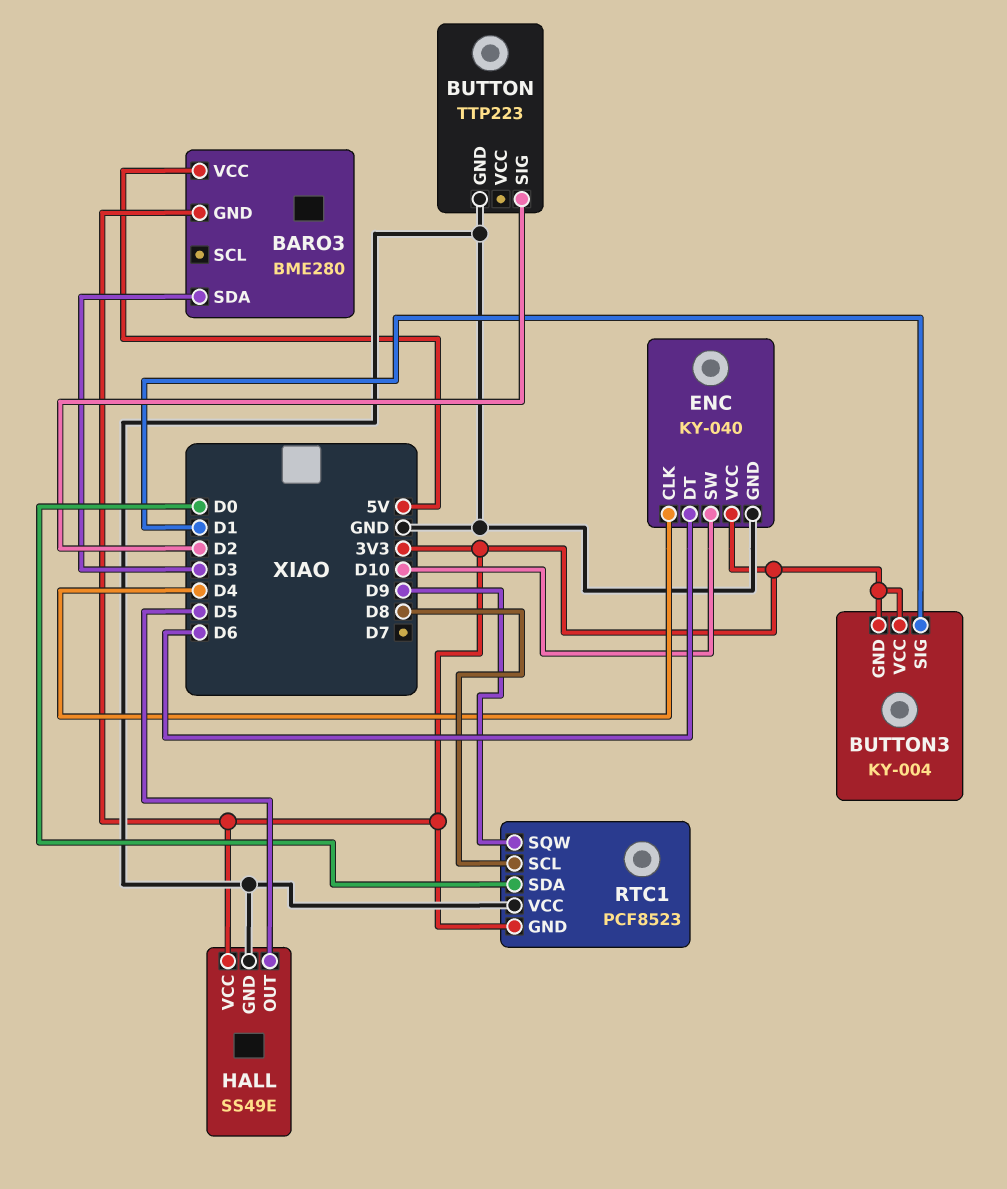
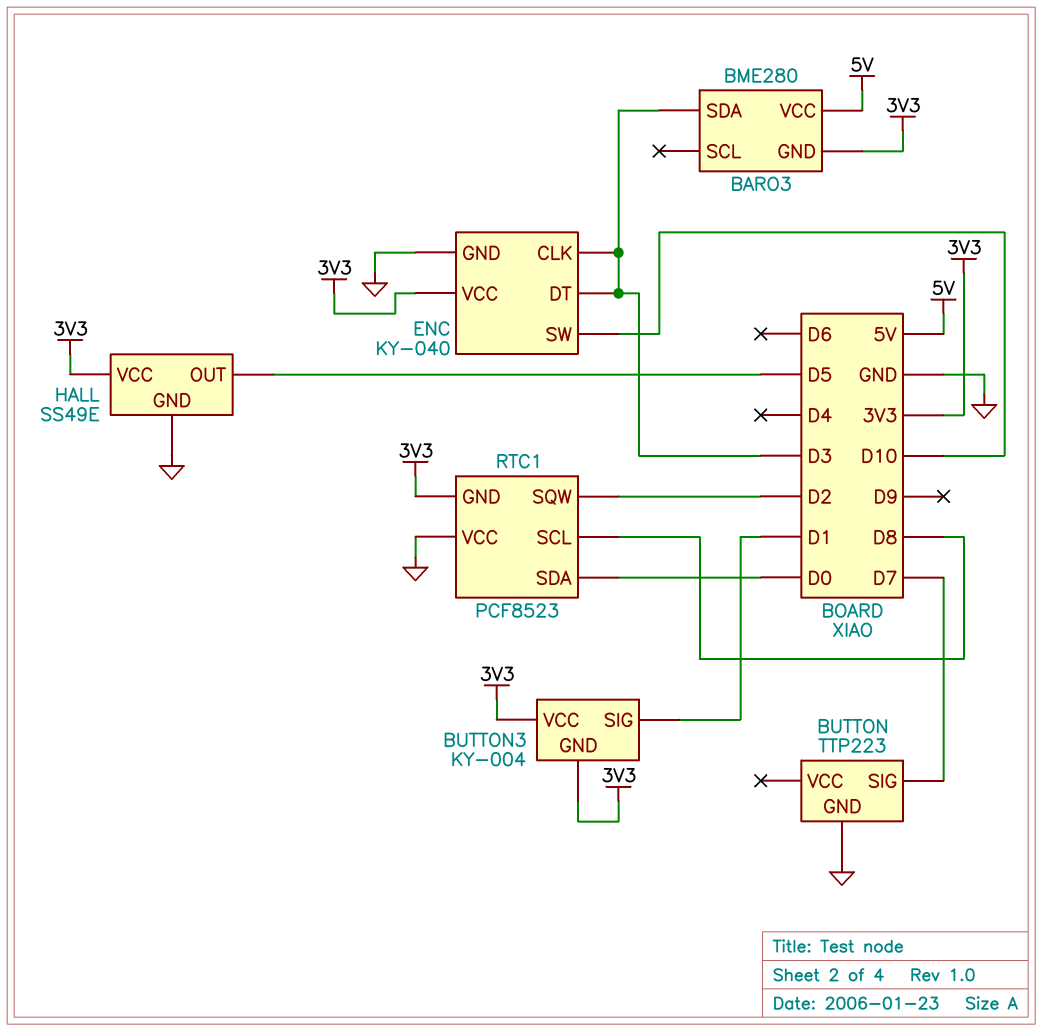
BUTTON pin SIG: D2 -> D7
ENC pin CLK: D4 -> D3
ENC pin DT: D6 -> D3
RTC1 pin SQW: D9 -> D2

